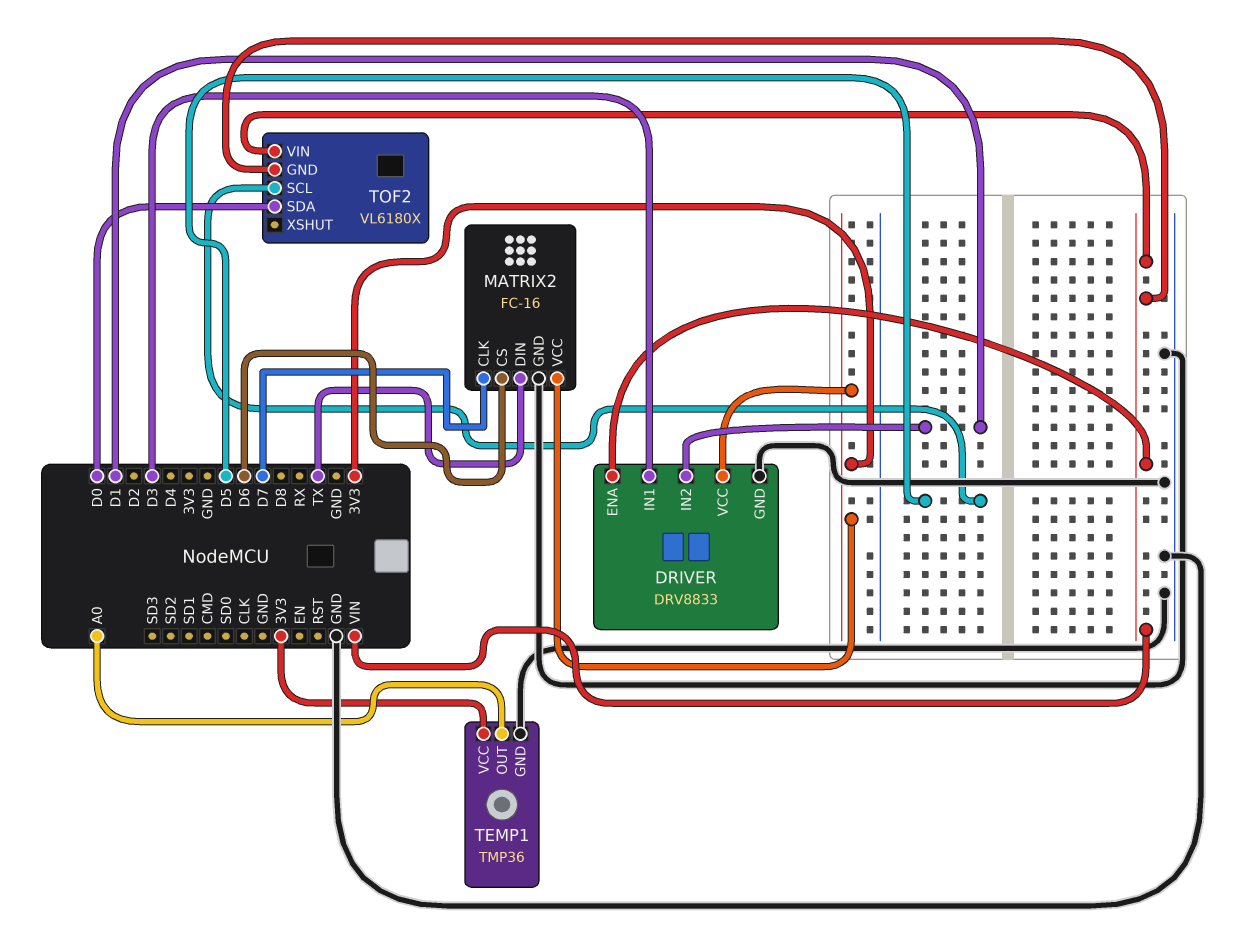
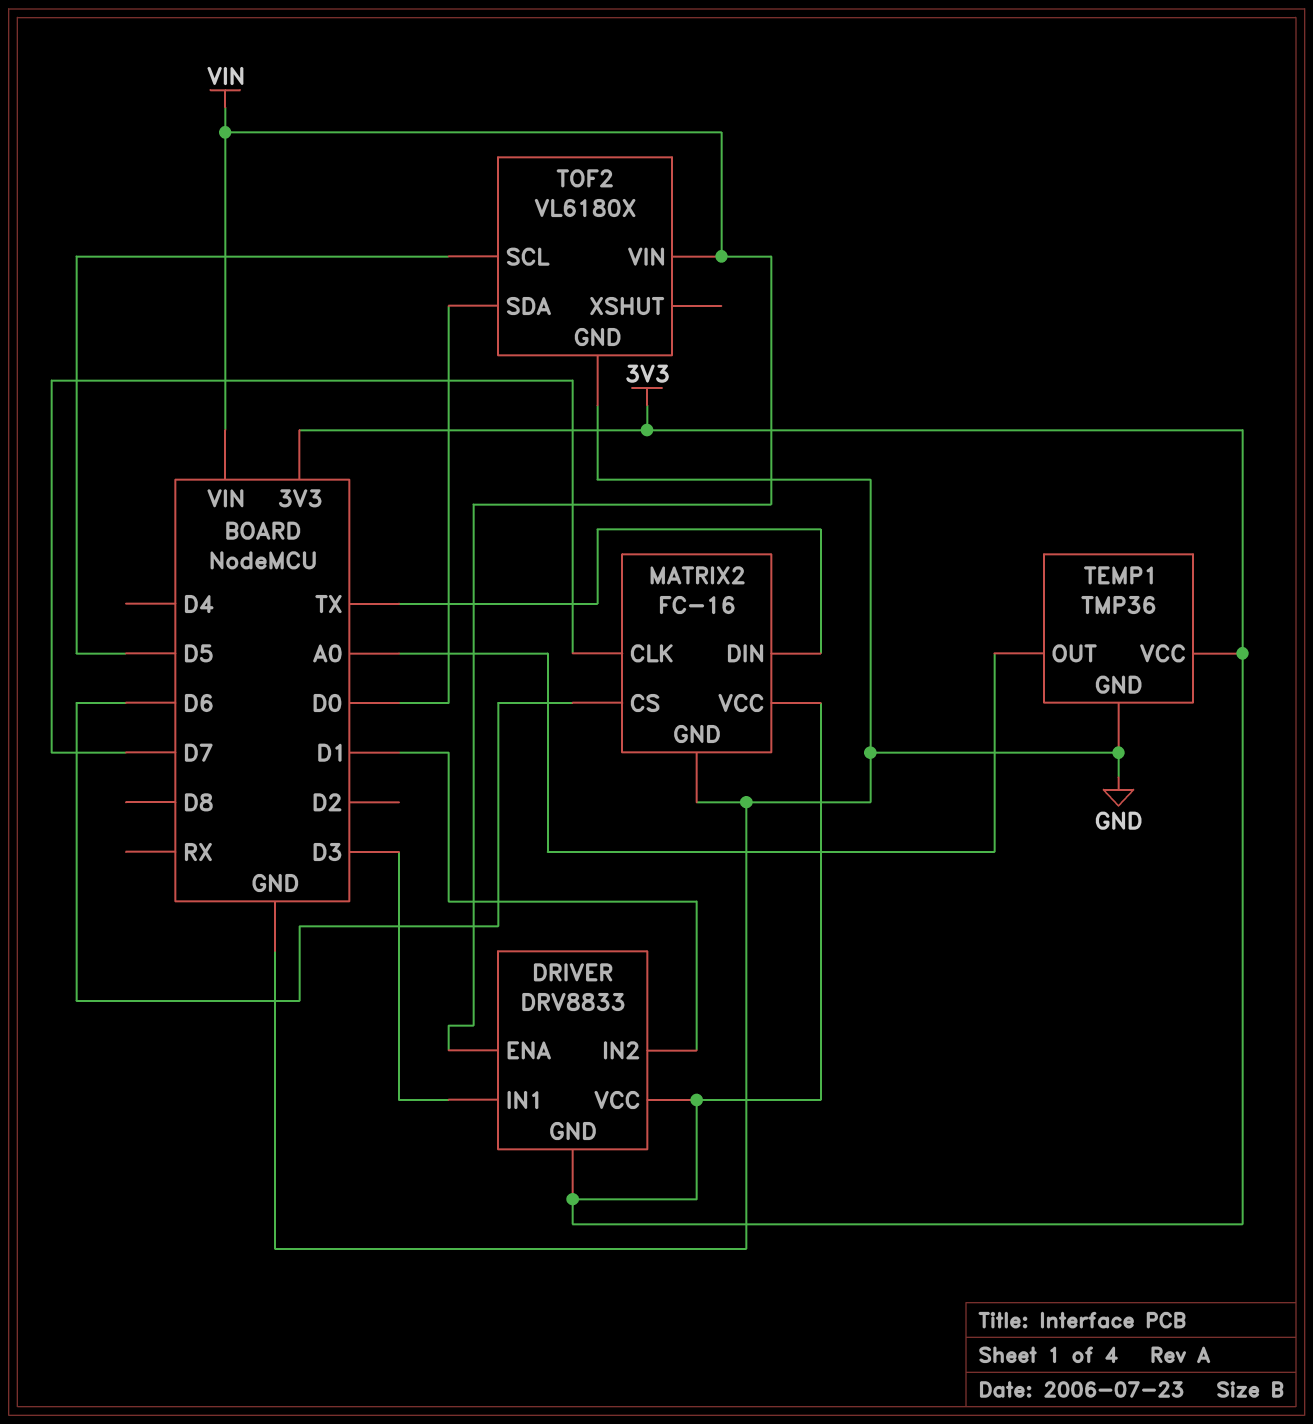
DRIVER pin GND: GND -> 3V3
TOF2 pin GND: VIN -> GND

